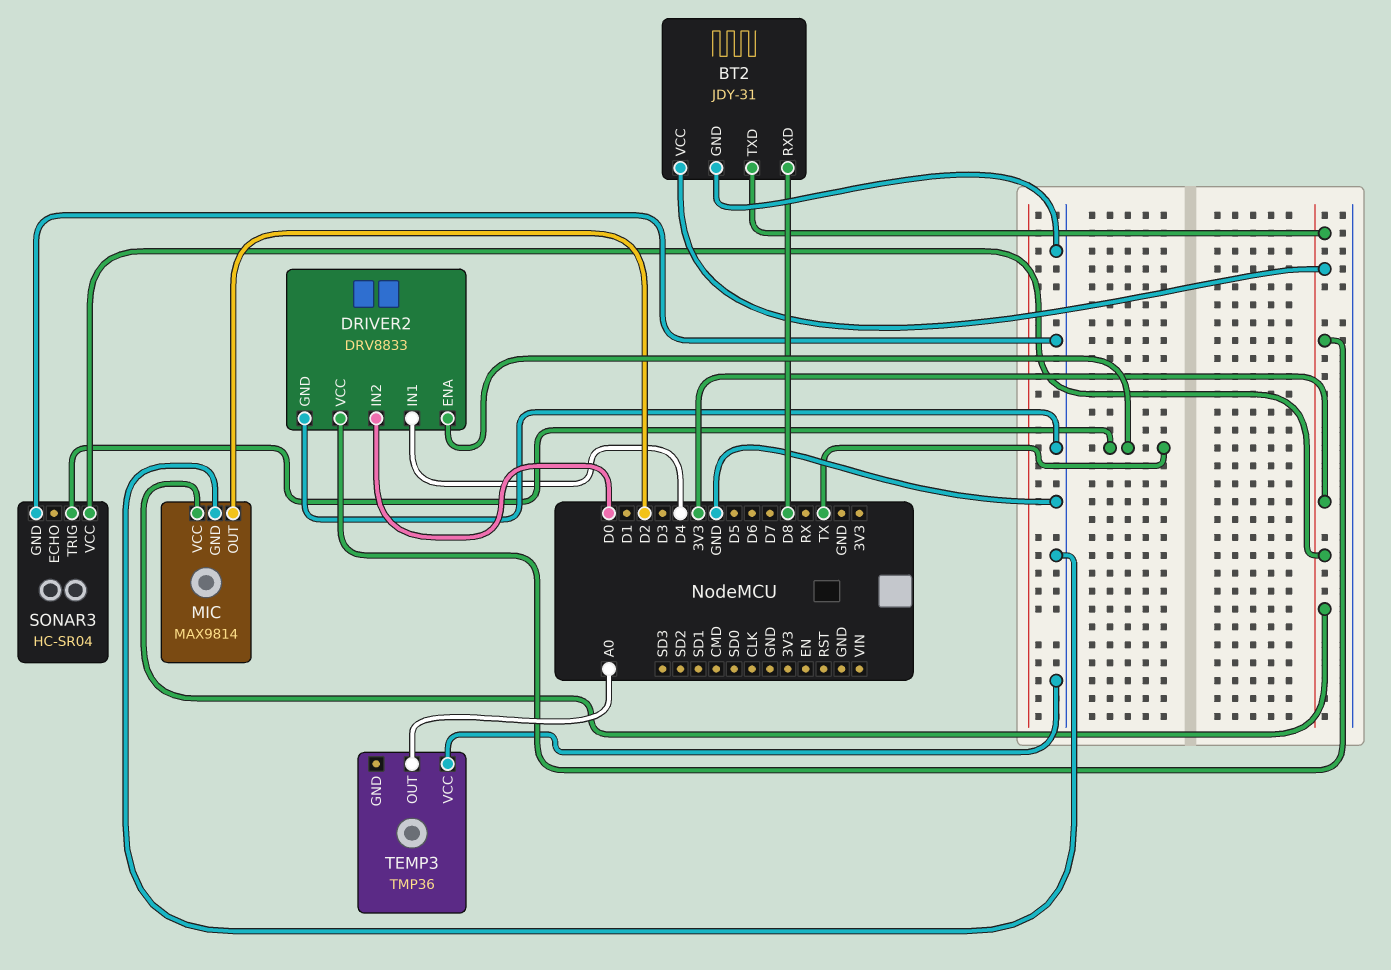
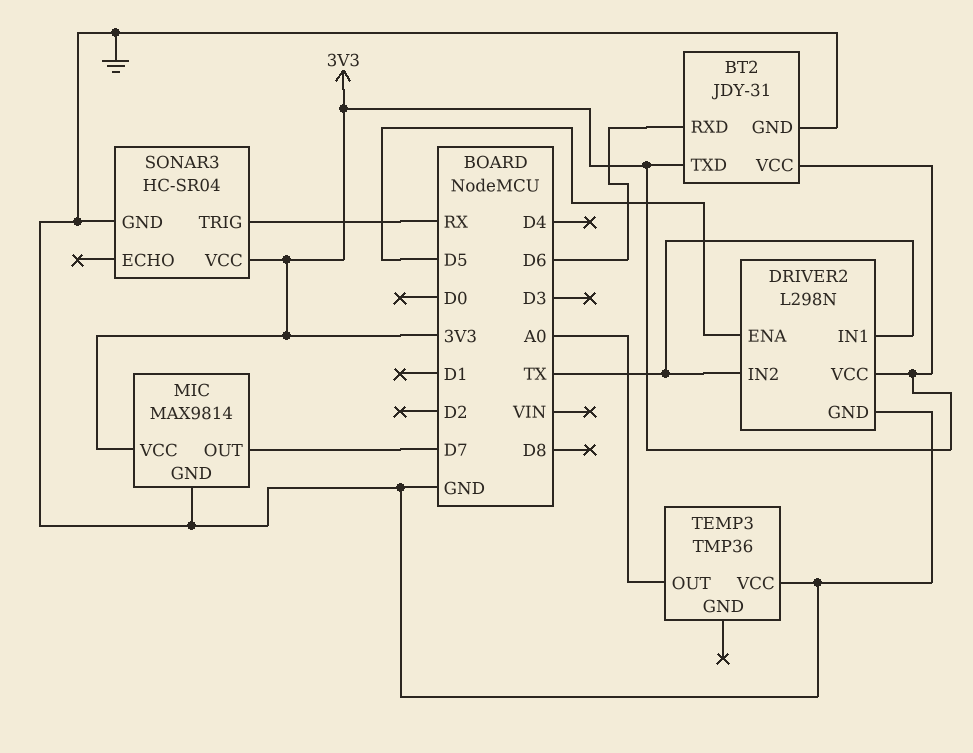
BT2 pin RXD: D8 -> D6
DRIVER2: DRV8833 -> L298N
DRIVER2 pin ENA: TX -> D5
DRIVER2 pin IN1: D4 -> TX
DRIVER2 pin IN2: D0 -> TX
MIC pin OUT: D2 -> D7
SONAR3 pin TRIG: TX -> RX

